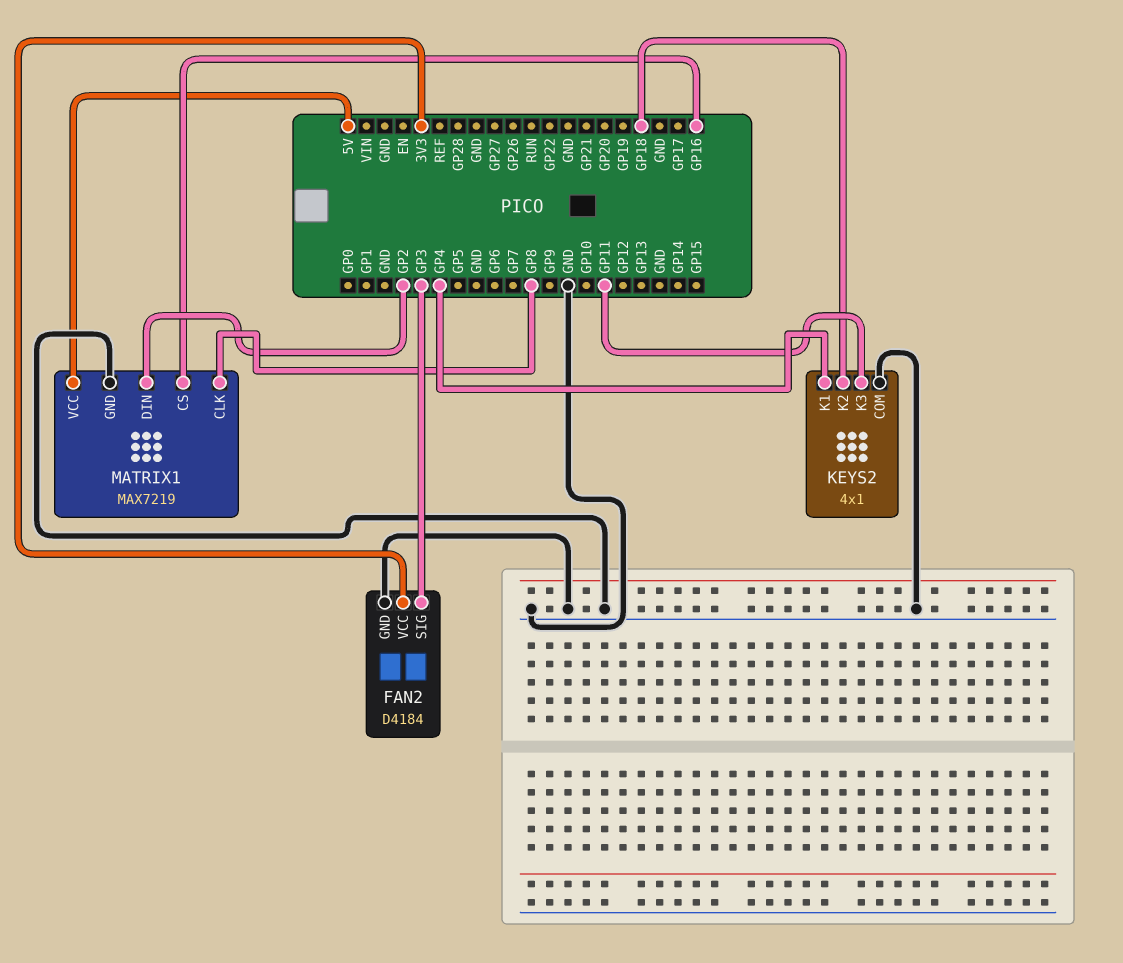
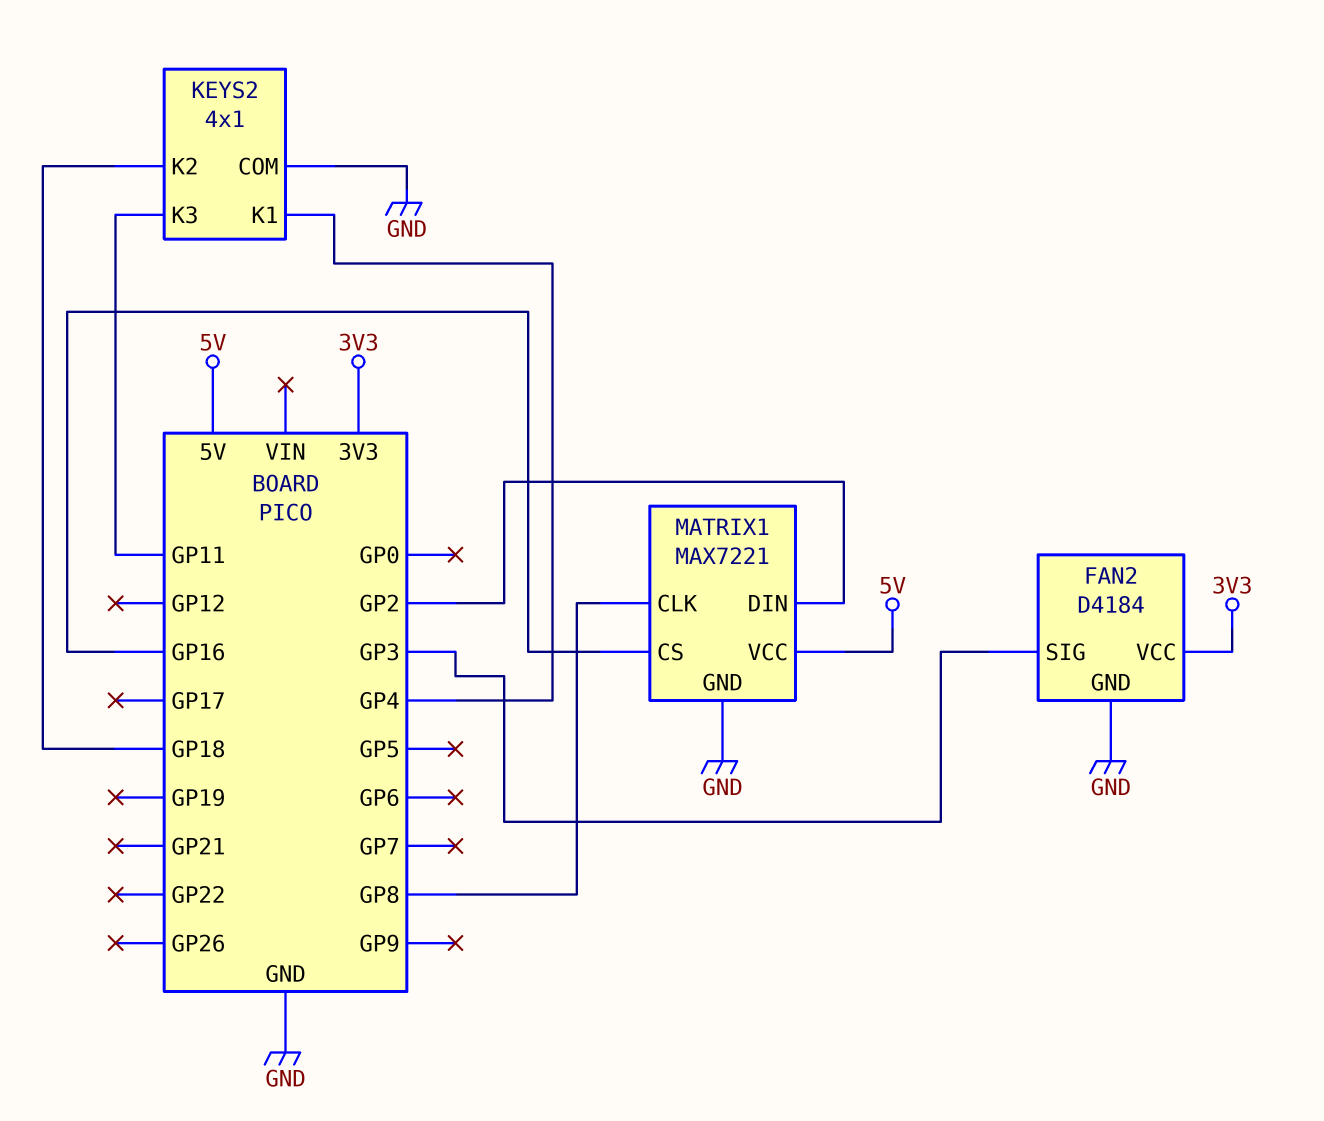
MATRIX1: MAX7219 -> MAX7221

